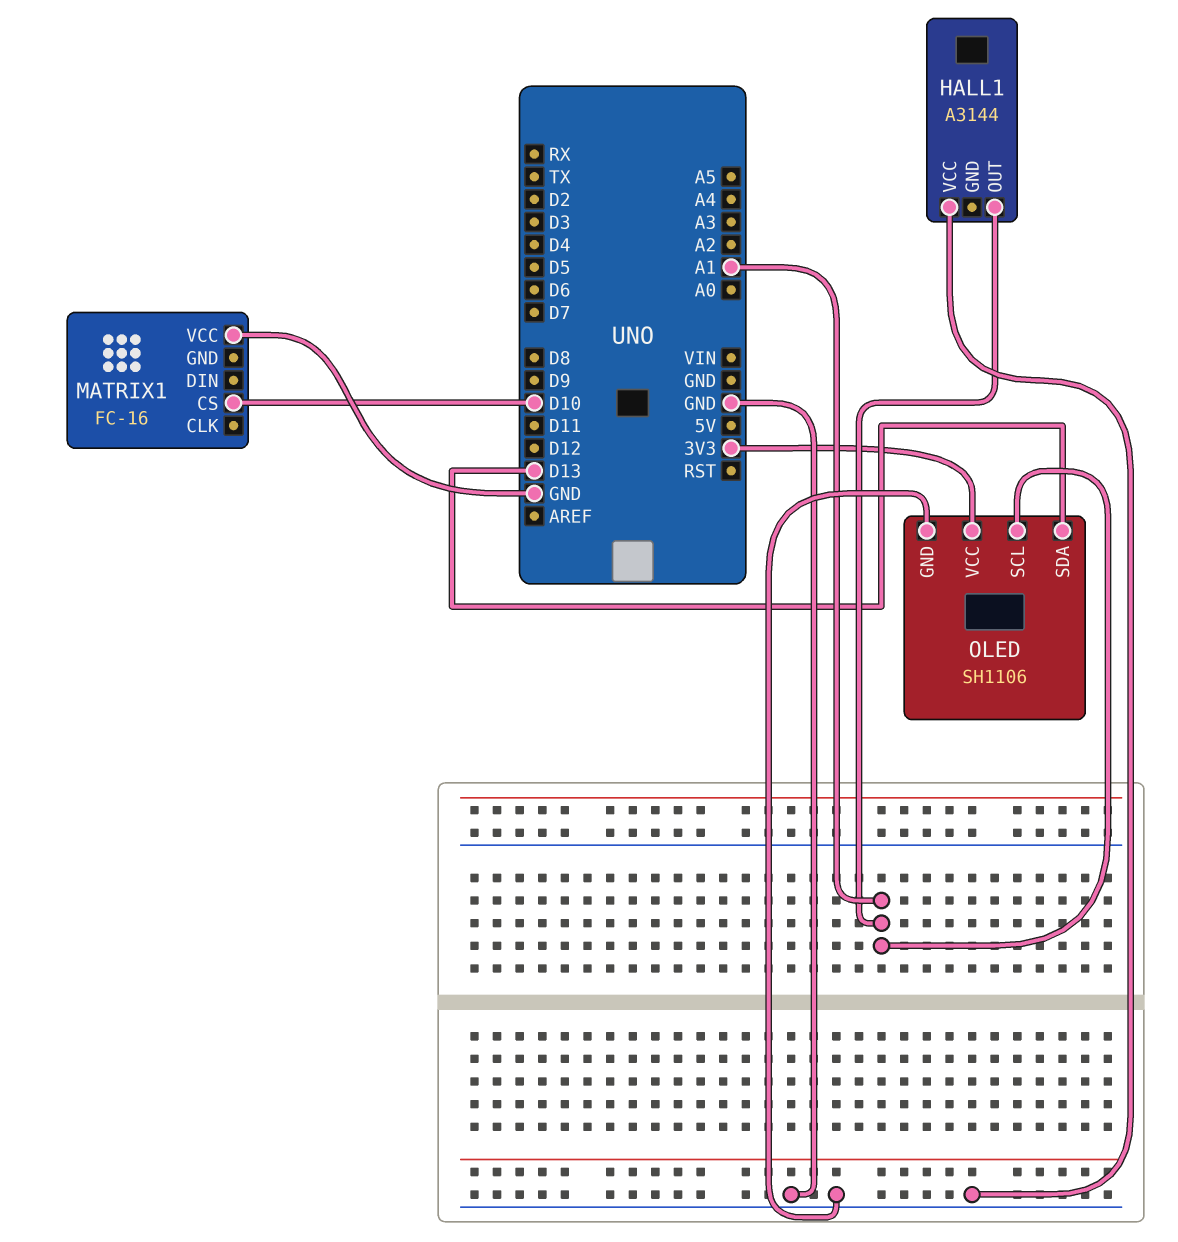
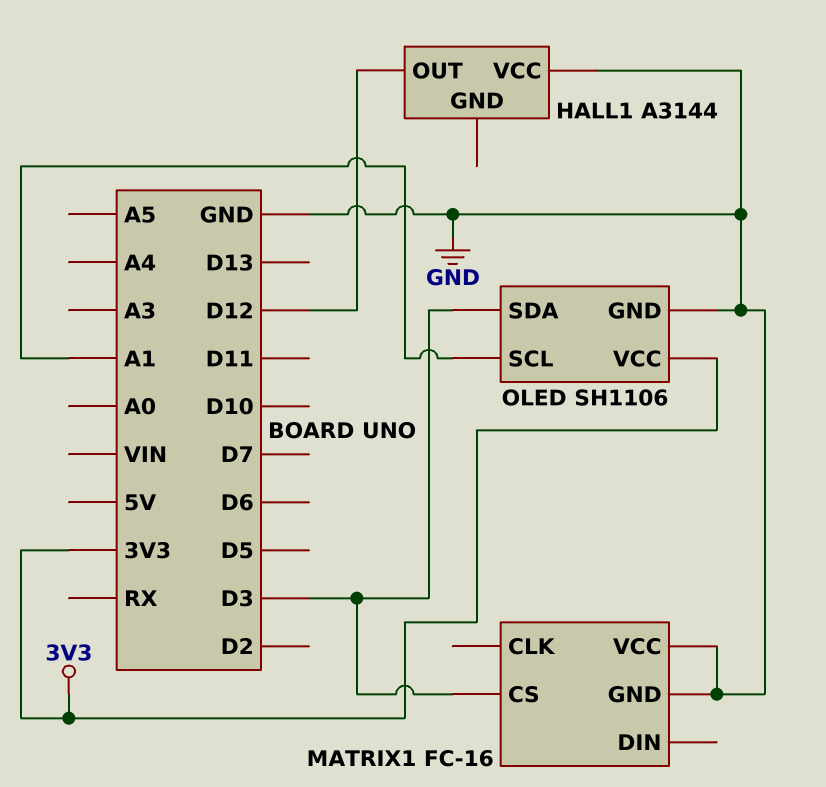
HALL1 pin OUT: A1 -> D12
MATRIX1 pin CS: D10 -> D3
MATRIX1 pin GND: none -> GND
OLED pin SDA: D13 -> D3

